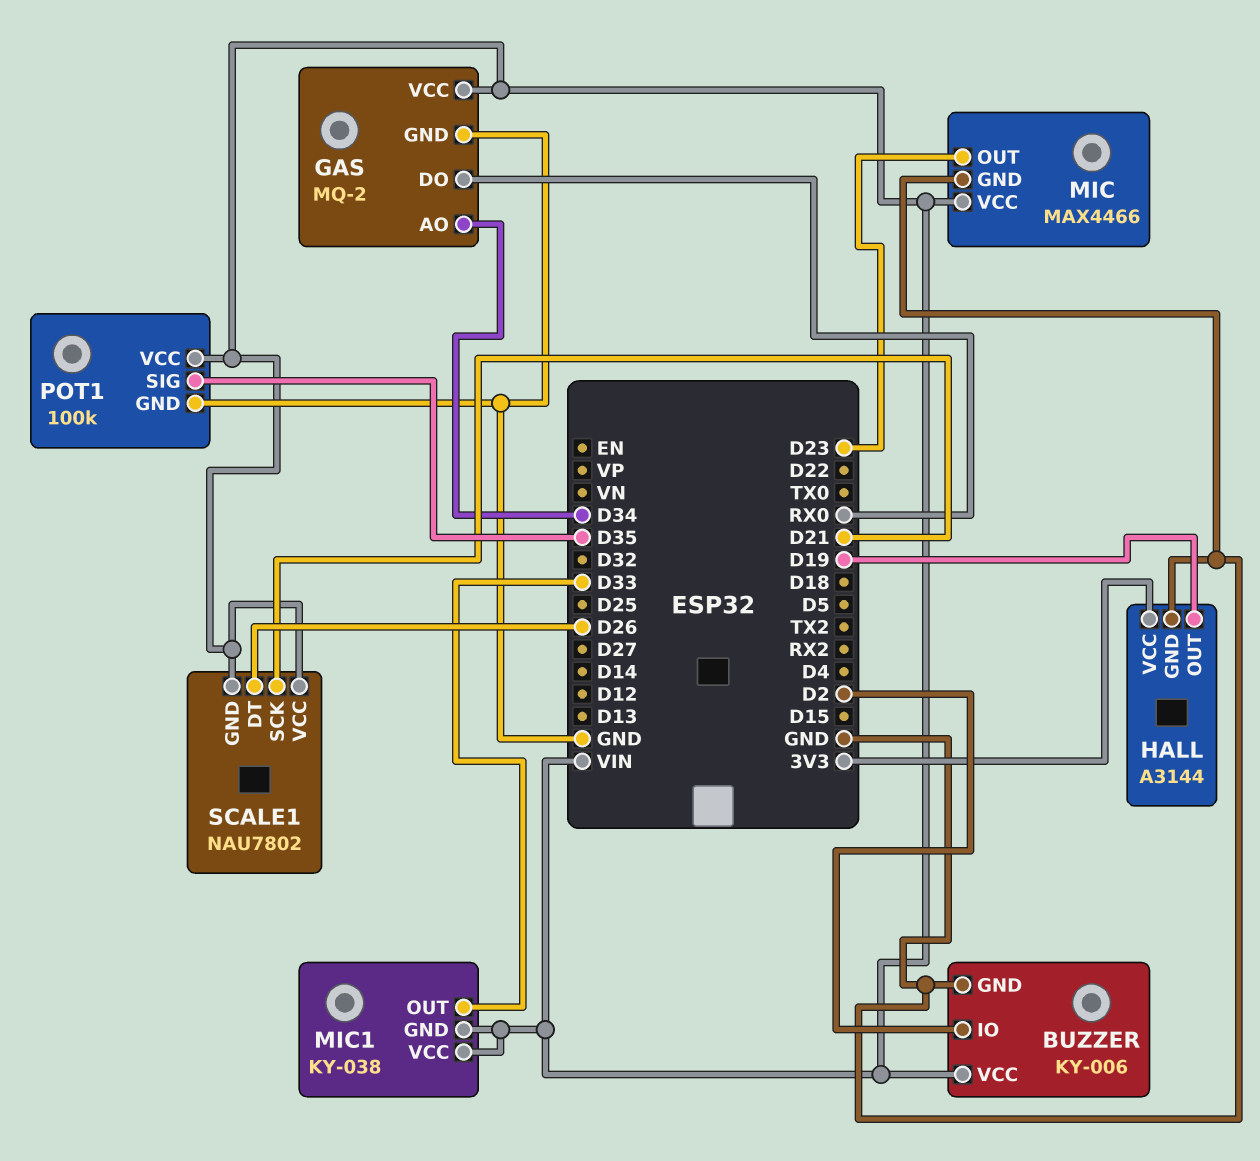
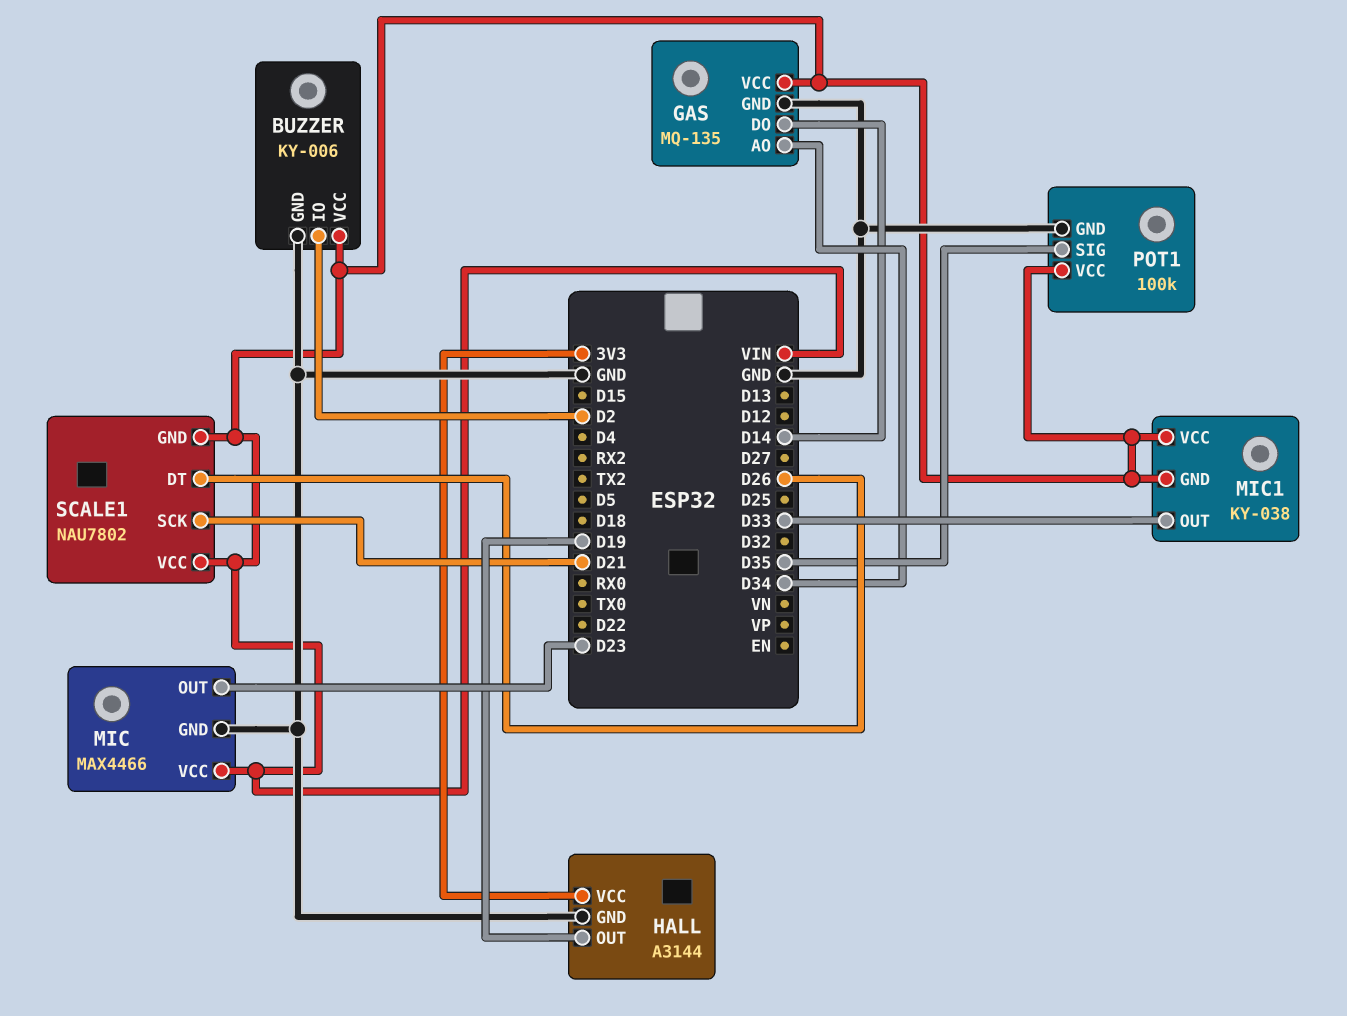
GAS: MQ-2 -> MQ-135
GAS pin DO: RX0 -> D14

